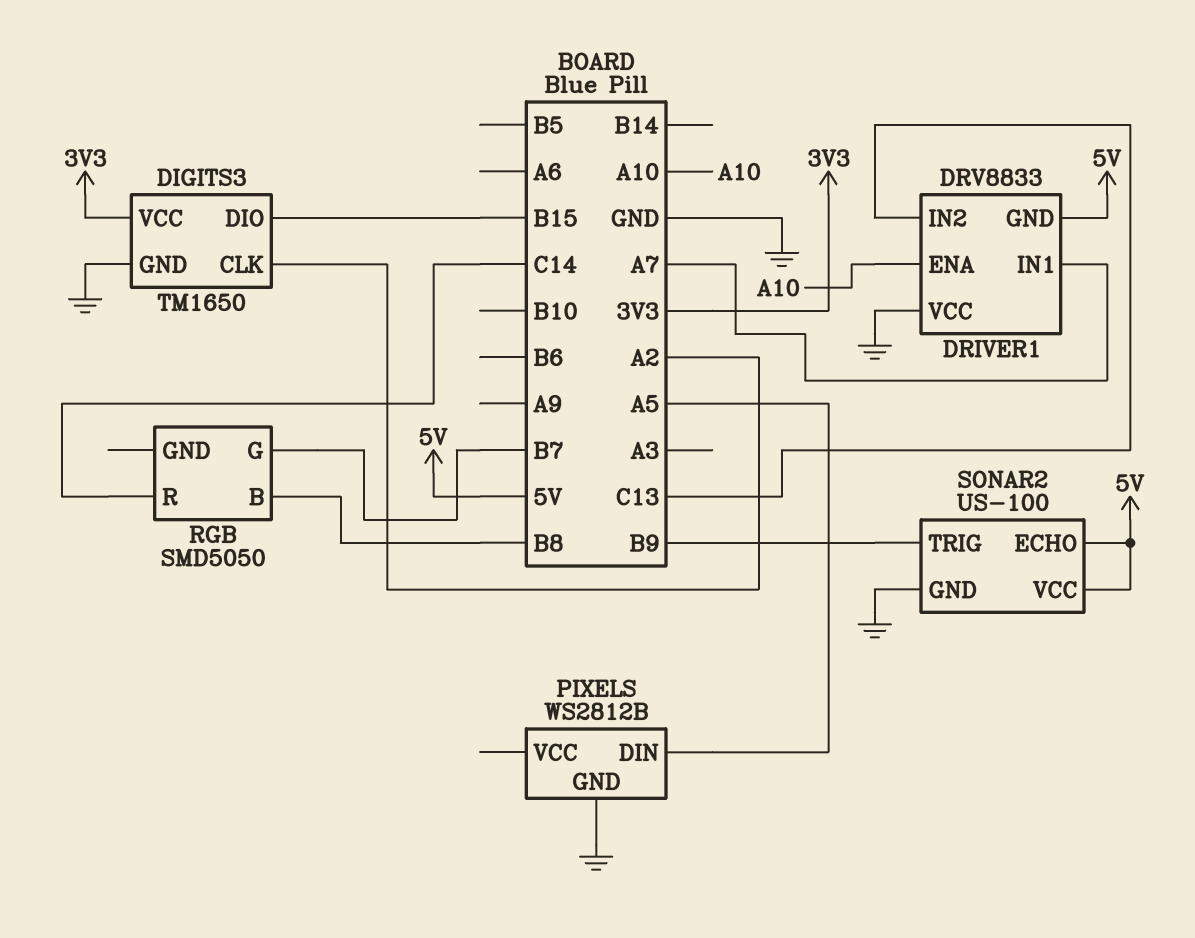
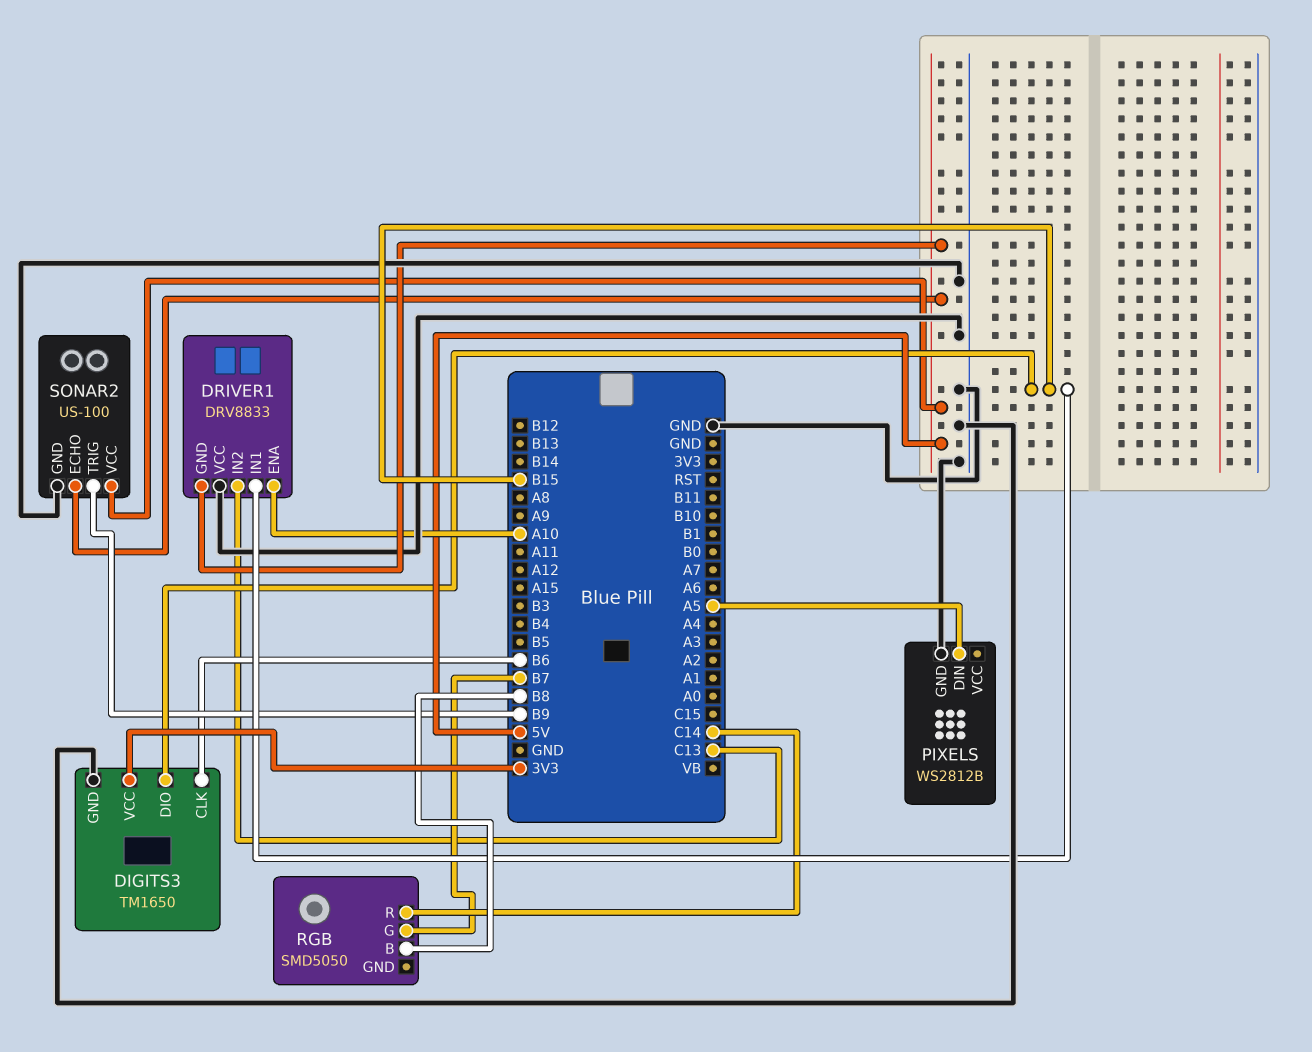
DIGITS3 pin CLK: A2 -> B6
DRIVER1 pin IN1: A7 -> B15

